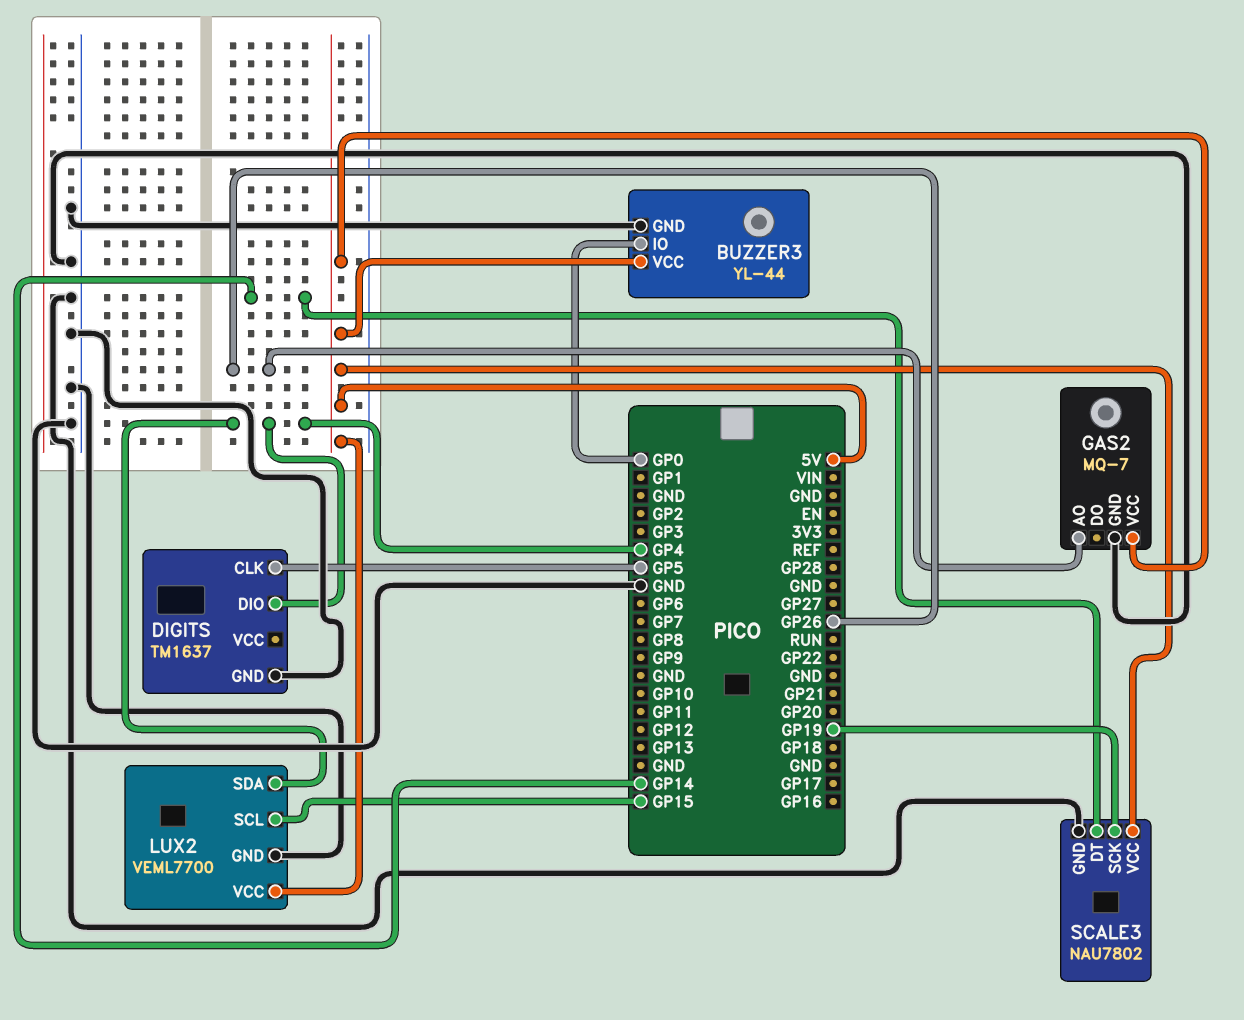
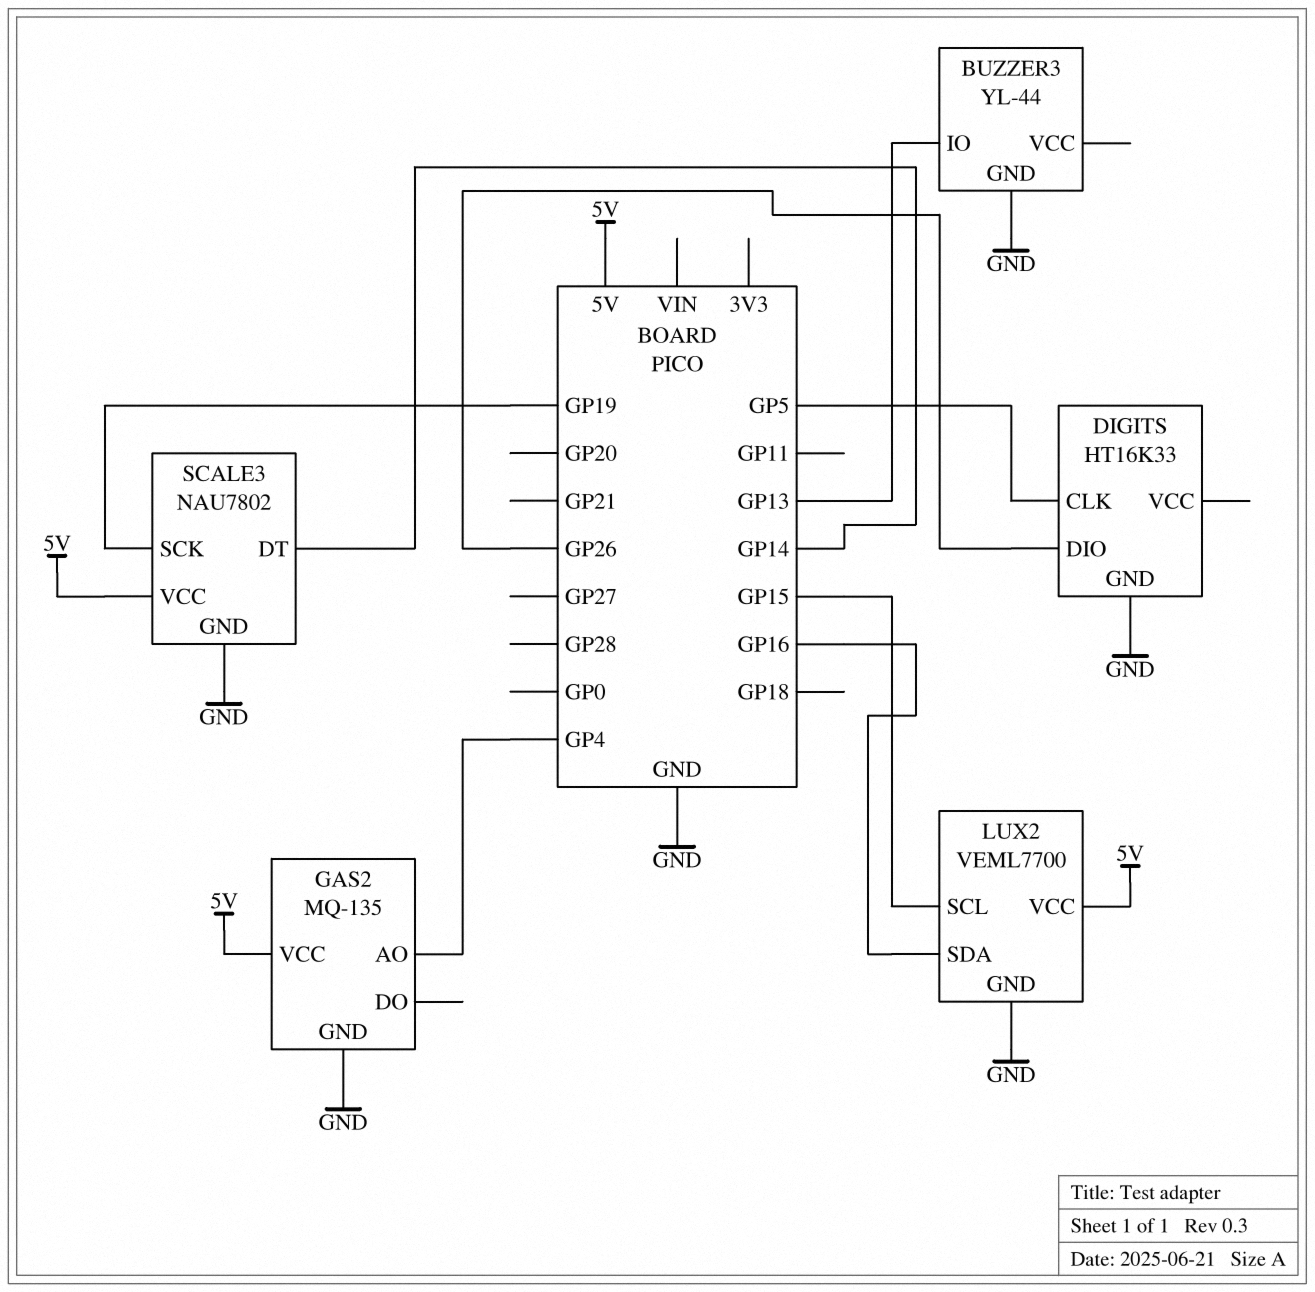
BUZZER3 pin IO: GP0 -> GP13
BUZZER3 pin VCC: 5V -> none
DIGITS: TM1637 -> HT16K33
DIGITS pin DIO: GP4 -> GP26
GAS2: MQ-7 -> MQ-135
GAS2 pin AO: GP26 -> GP4
LUX2 pin SDA: GP4 -> GP16

